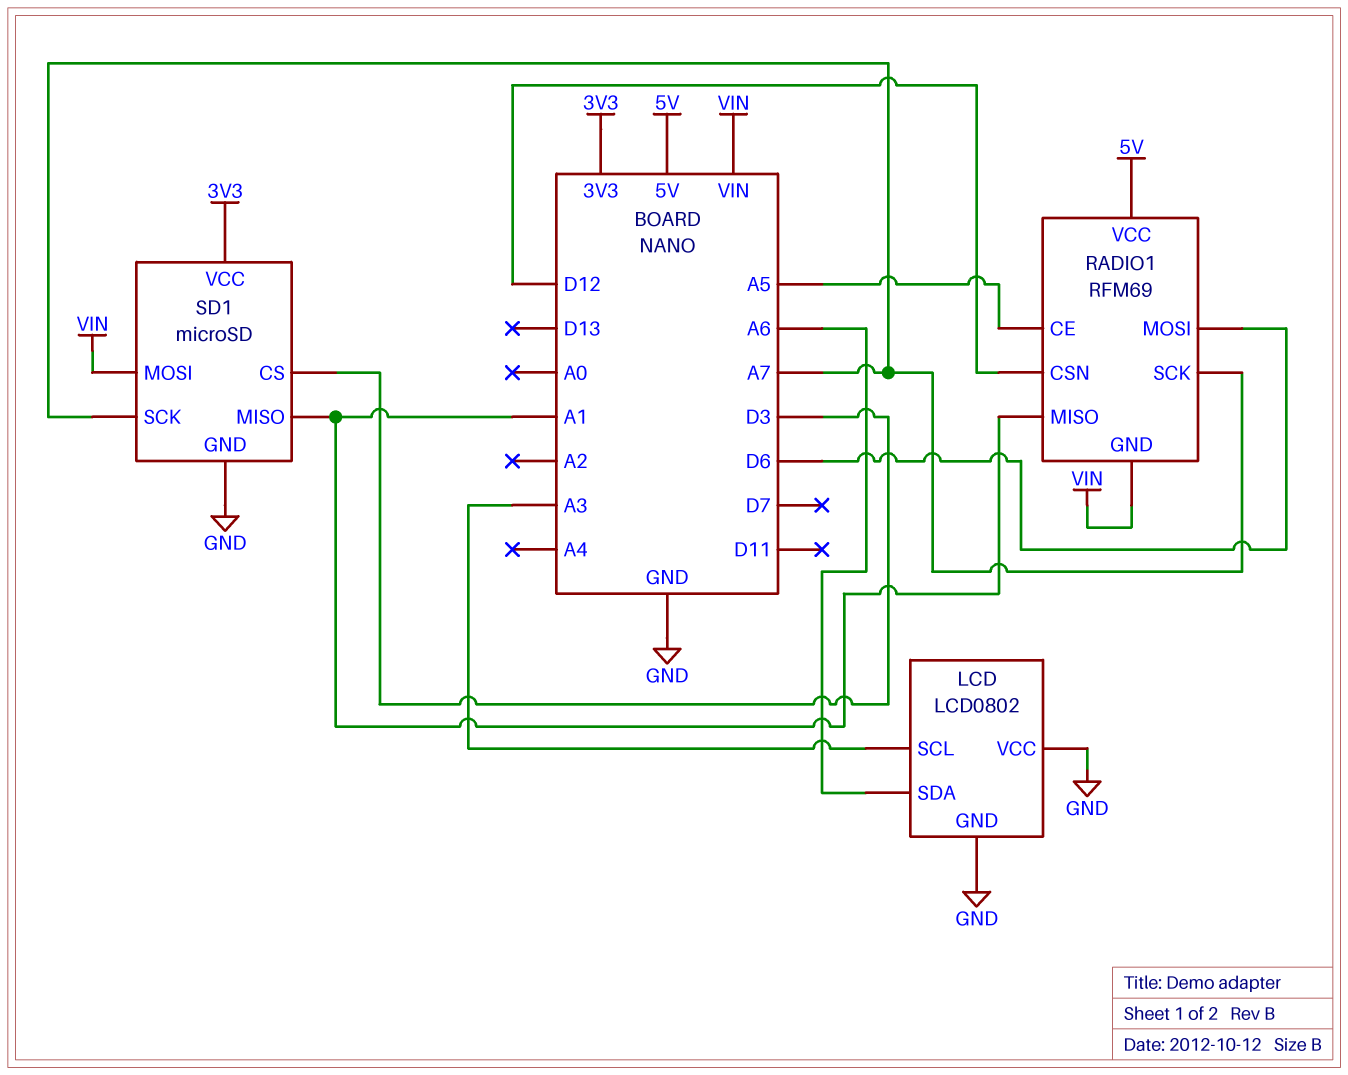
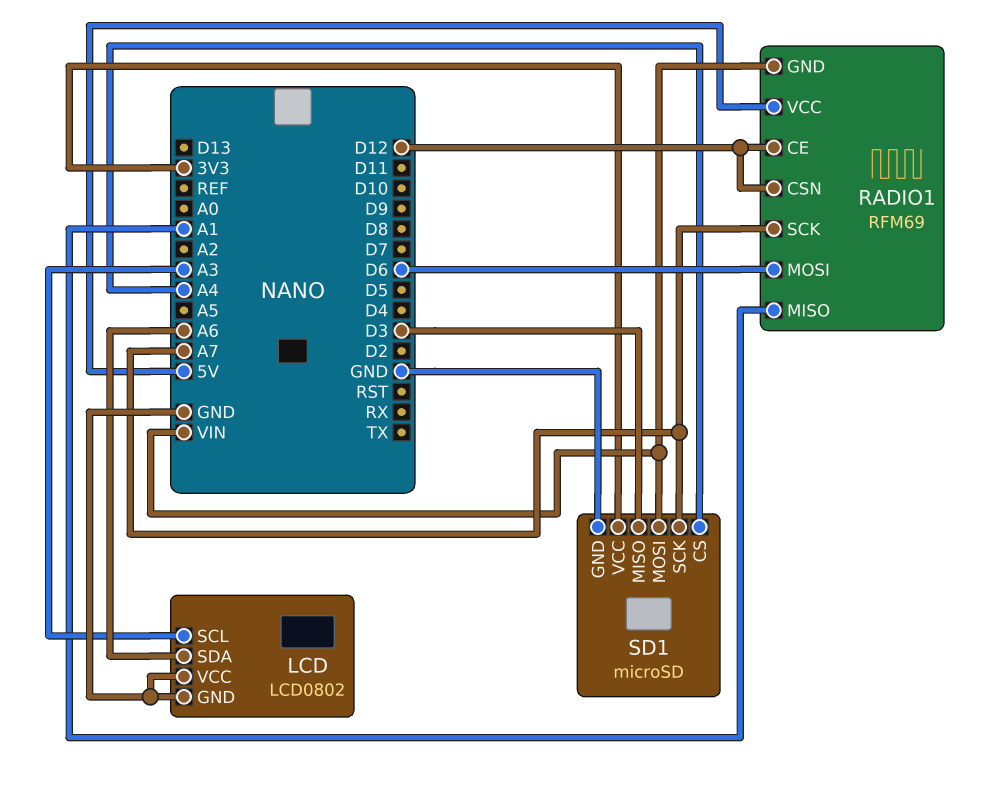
RADIO1 pin CE: A5 -> D12
SD1 pin CS: D3 -> A4
SD1 pin MISO: A1 -> D3

